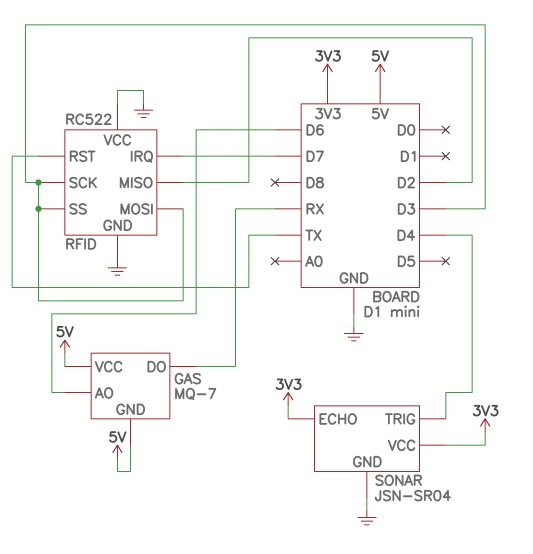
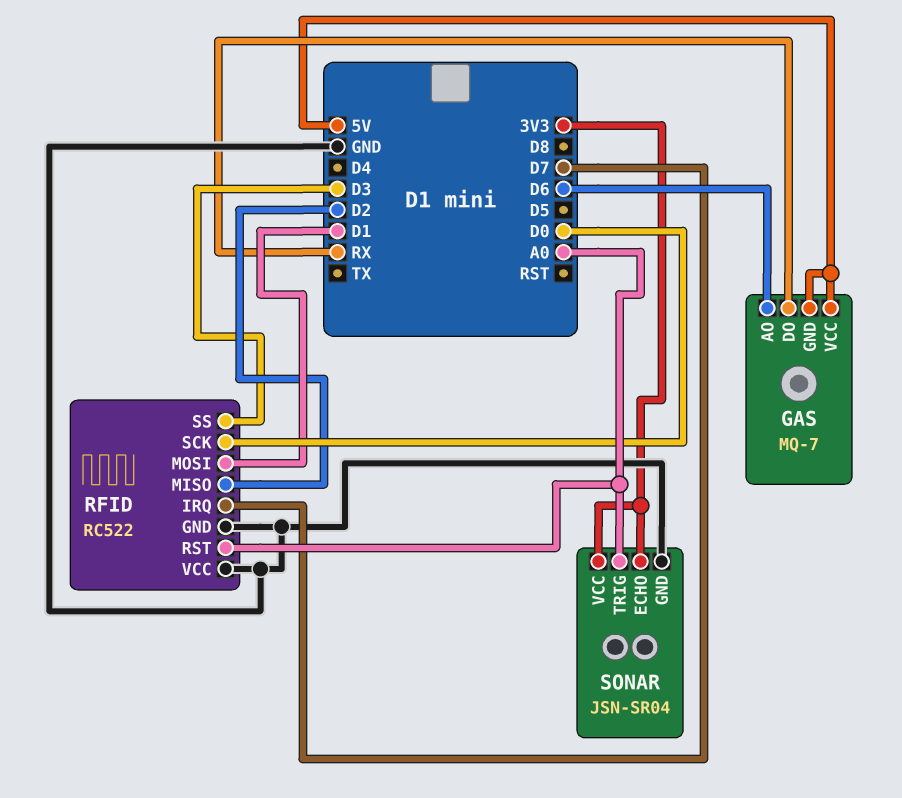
RFID pin MOSI: D3 -> D1
RFID pin RST: TX -> A0
RFID pin SCK: D3 -> D0
SONAR pin TRIG: D4 -> A0

